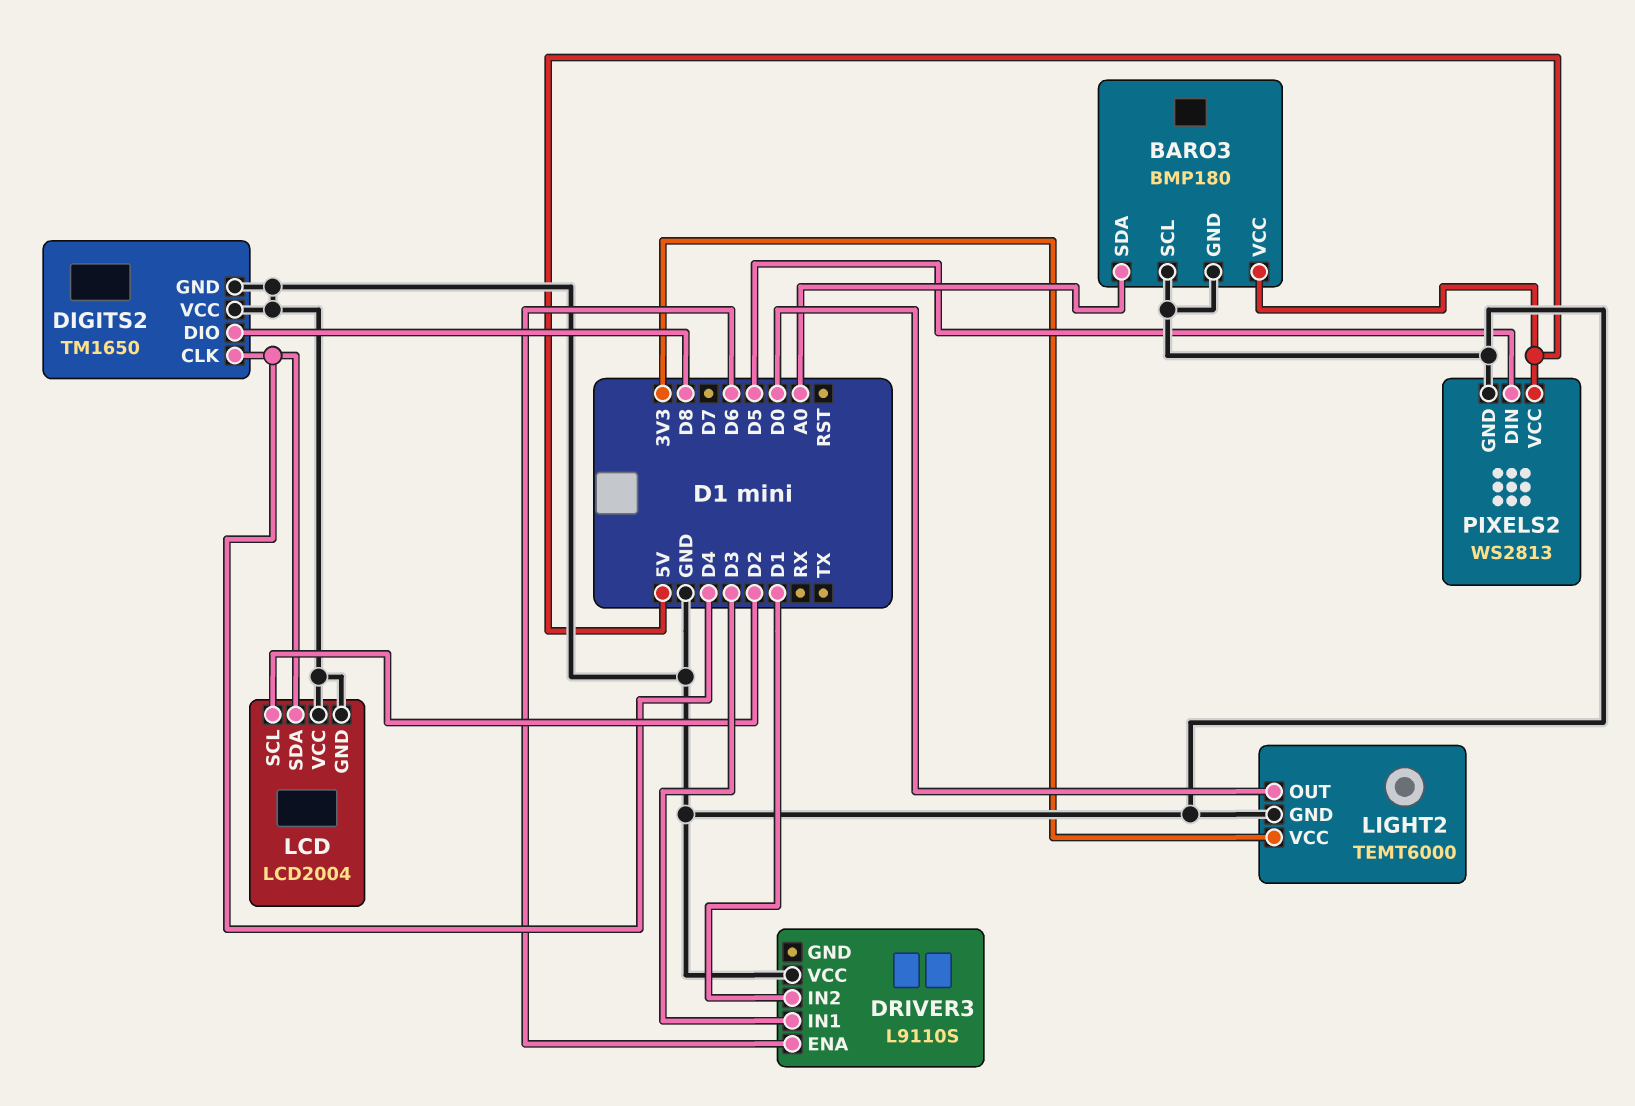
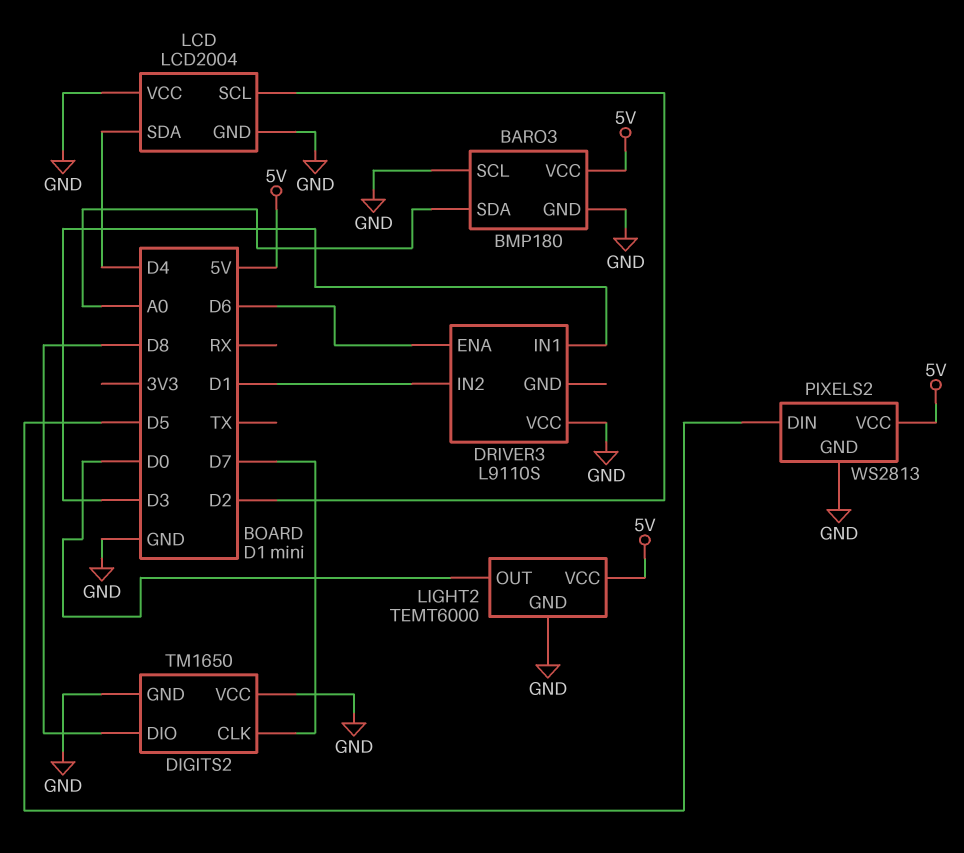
DIGITS2 pin CLK: D4 -> D7
LIGHT2 pin VCC: 3V3 -> 5V

